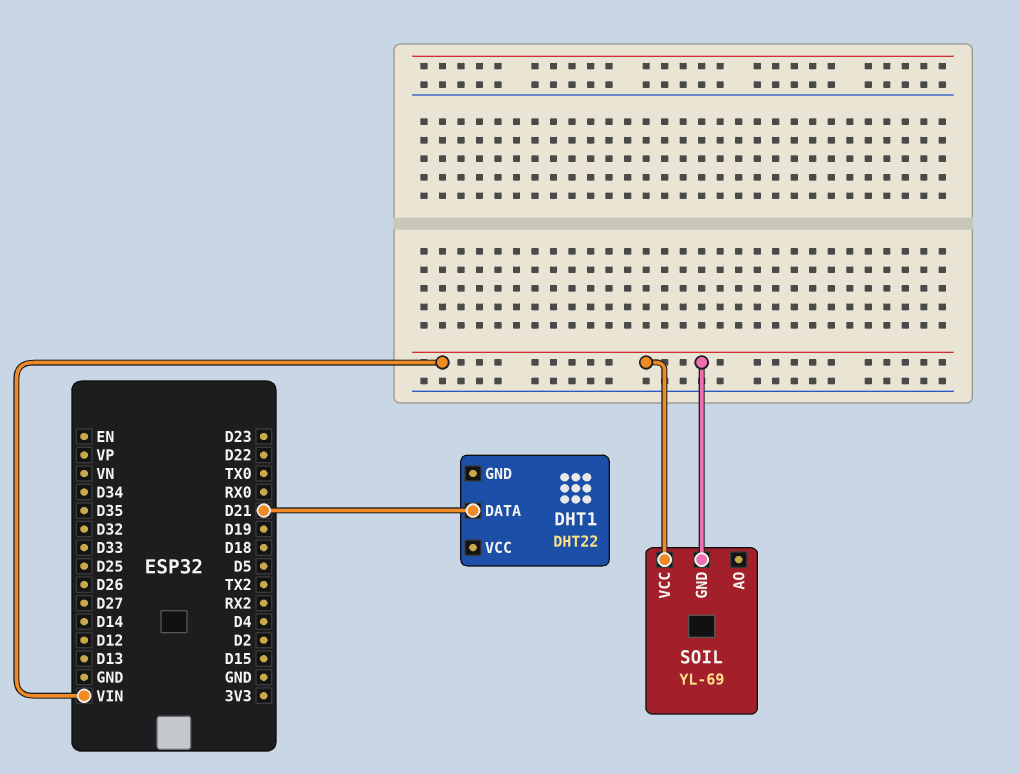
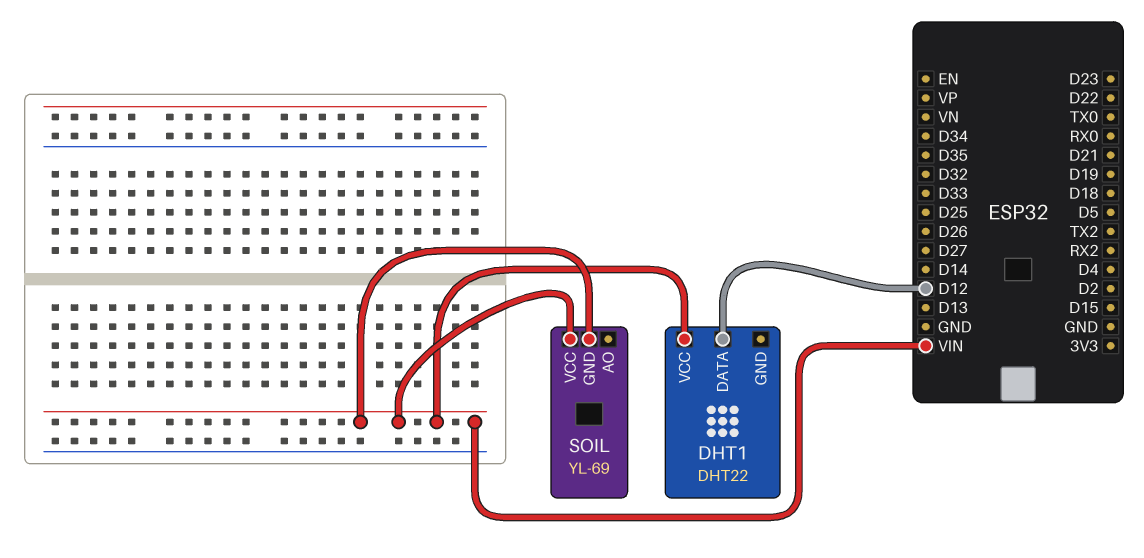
DHT1 pin DATA: D21 -> D12
DHT1 pin VCC: none -> VIN

